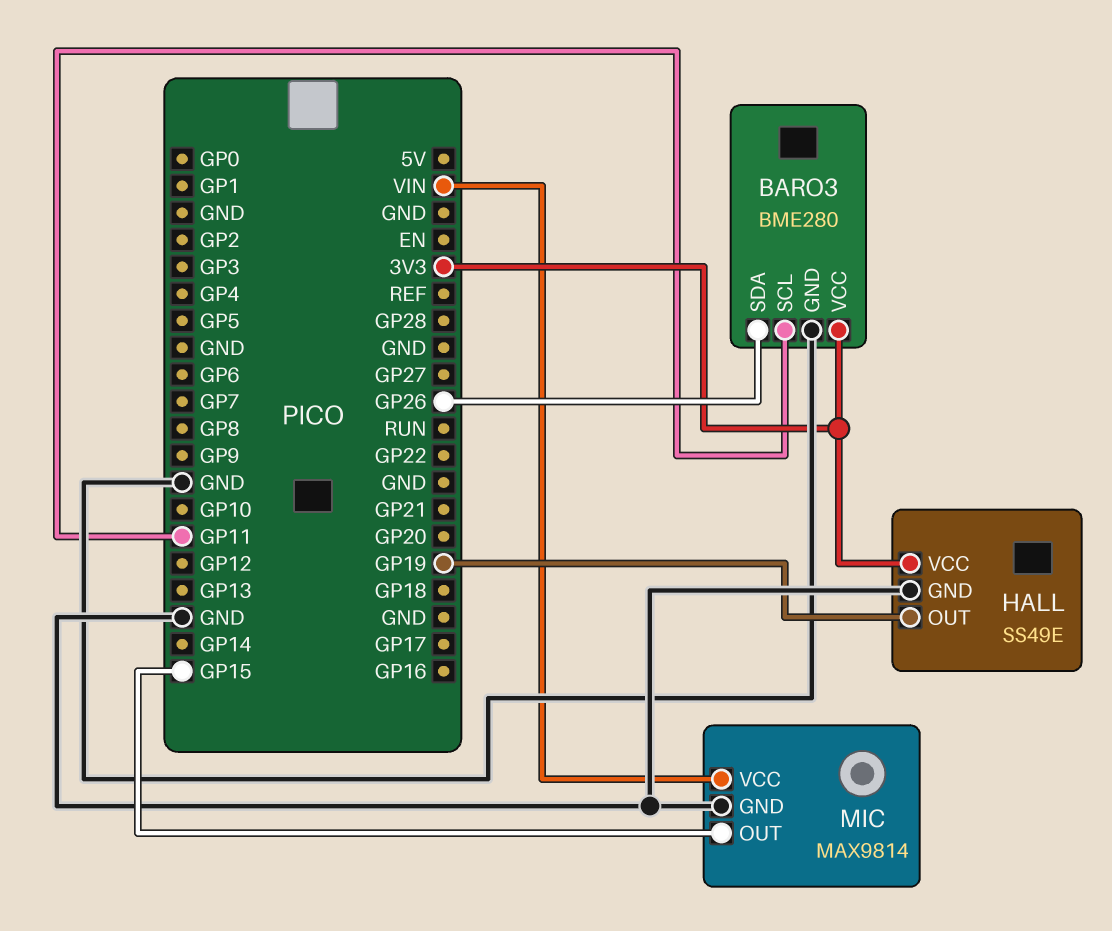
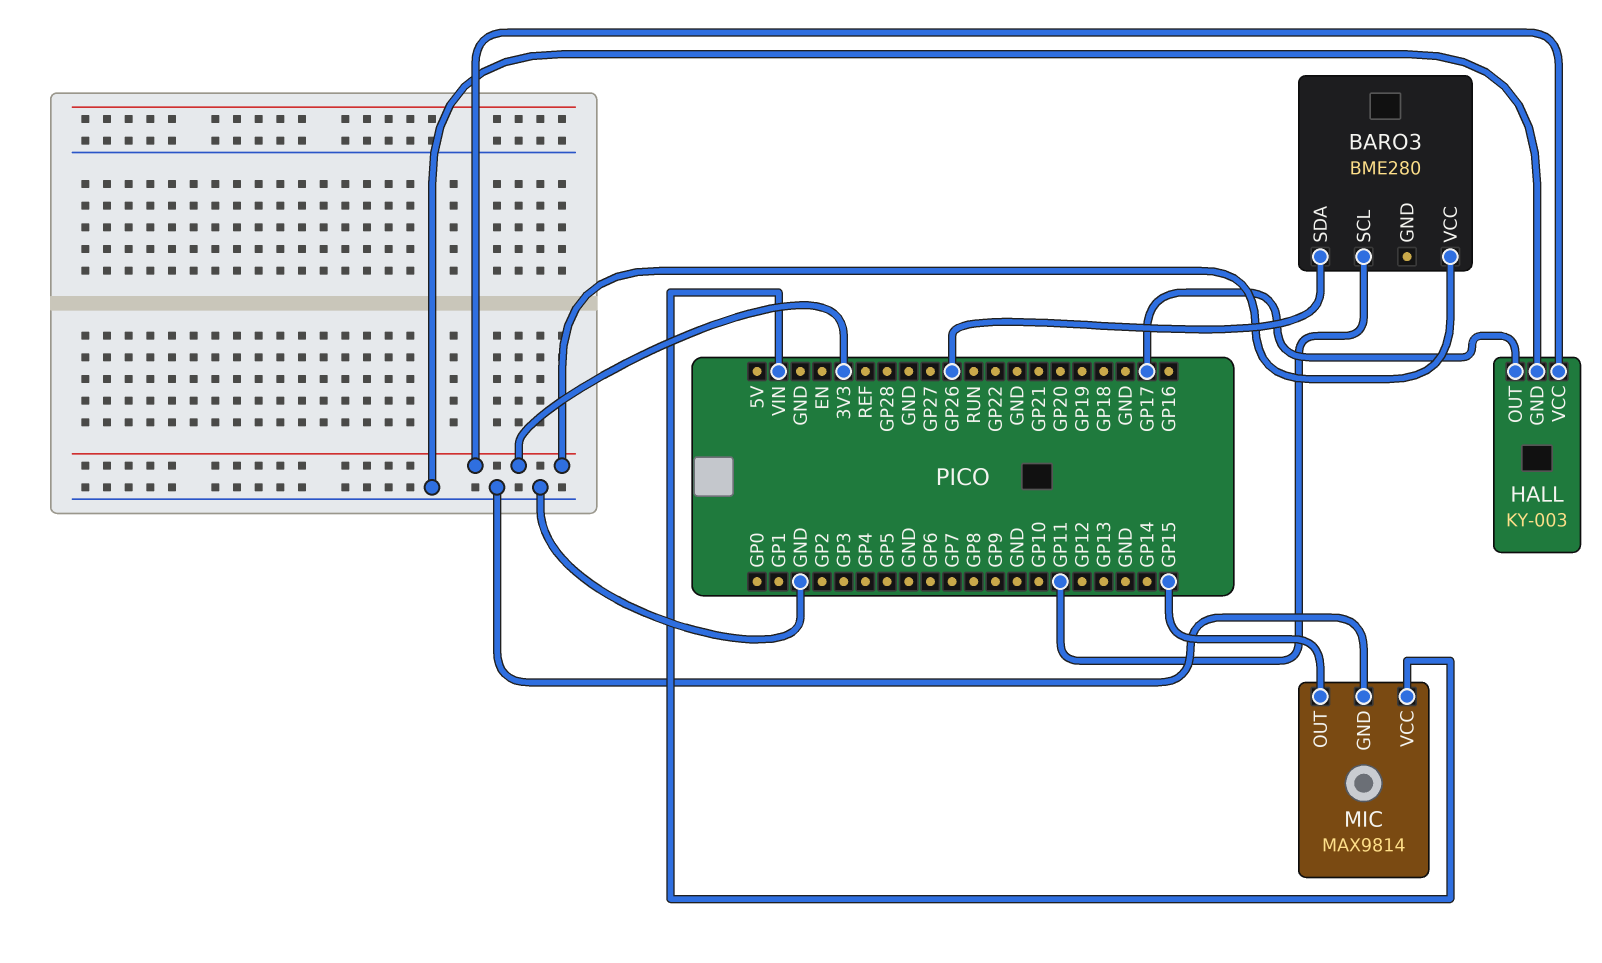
BARO3 pin GND: GND -> none
HALL: SS49E -> KY-003
HALL pin OUT: GP19 -> GP17

